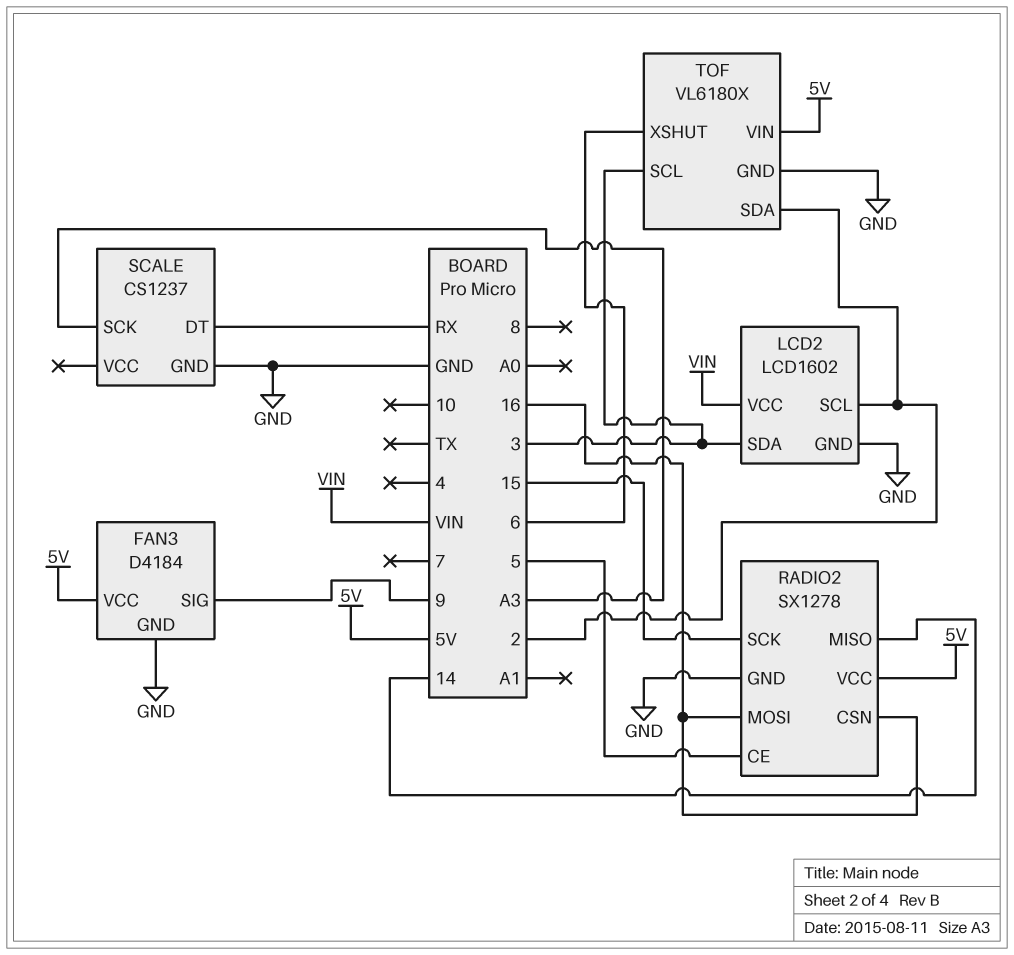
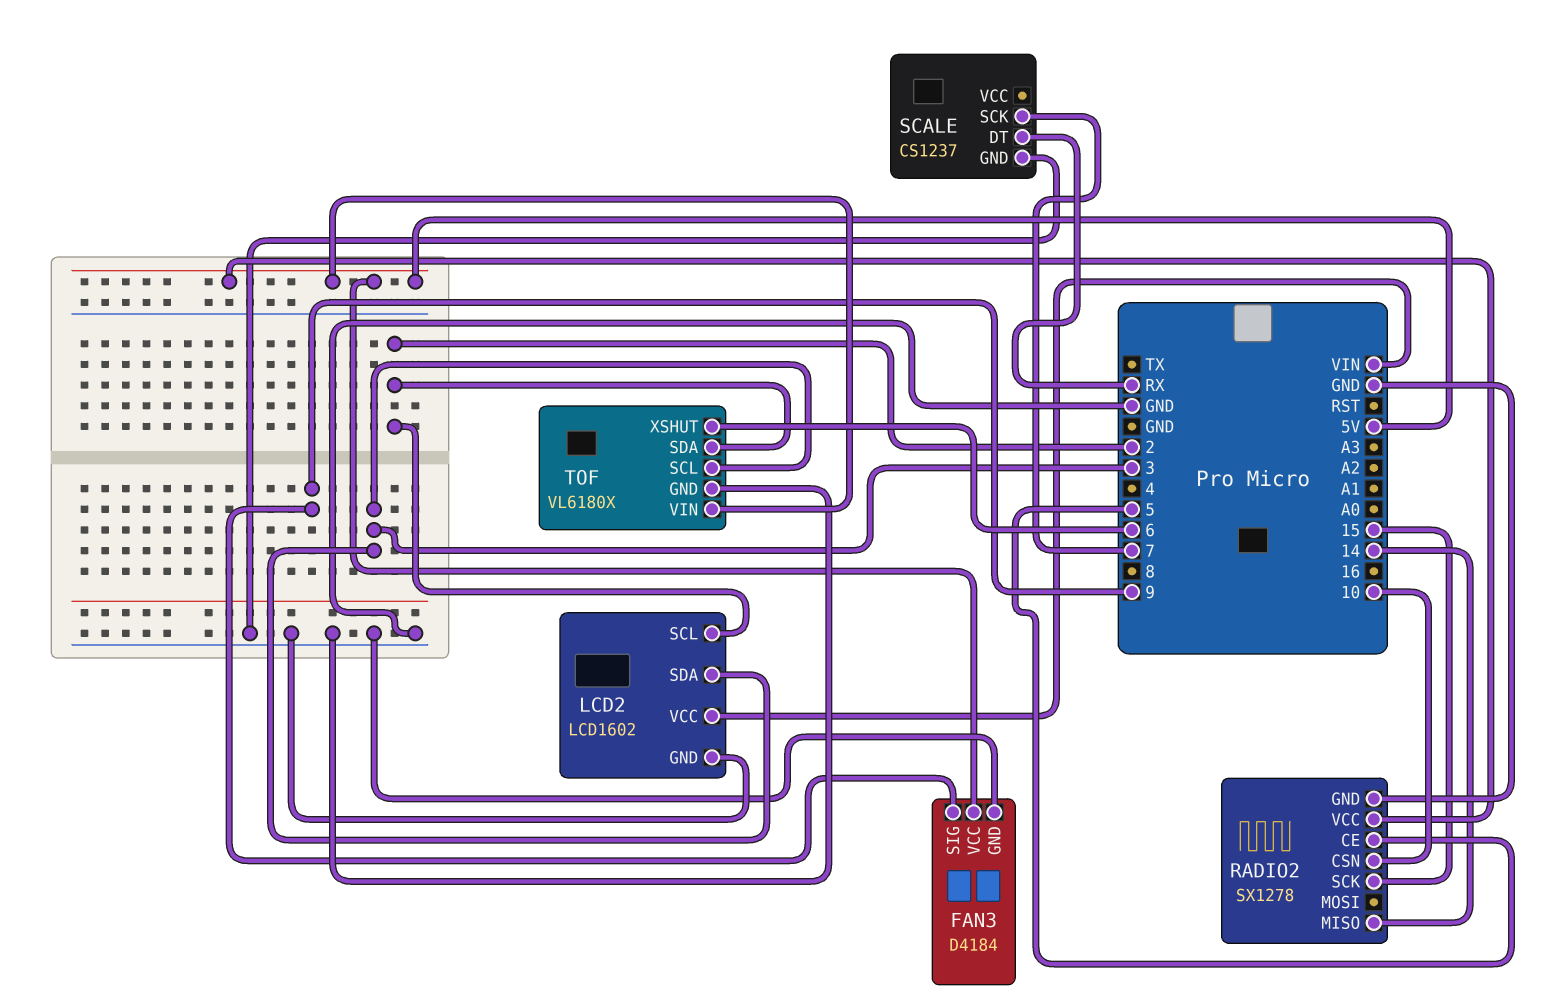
RADIO2 pin CSN: 16 -> 10
RADIO2 pin MOSI: 16 -> none
SCALE pin SCK: A3 -> 7

